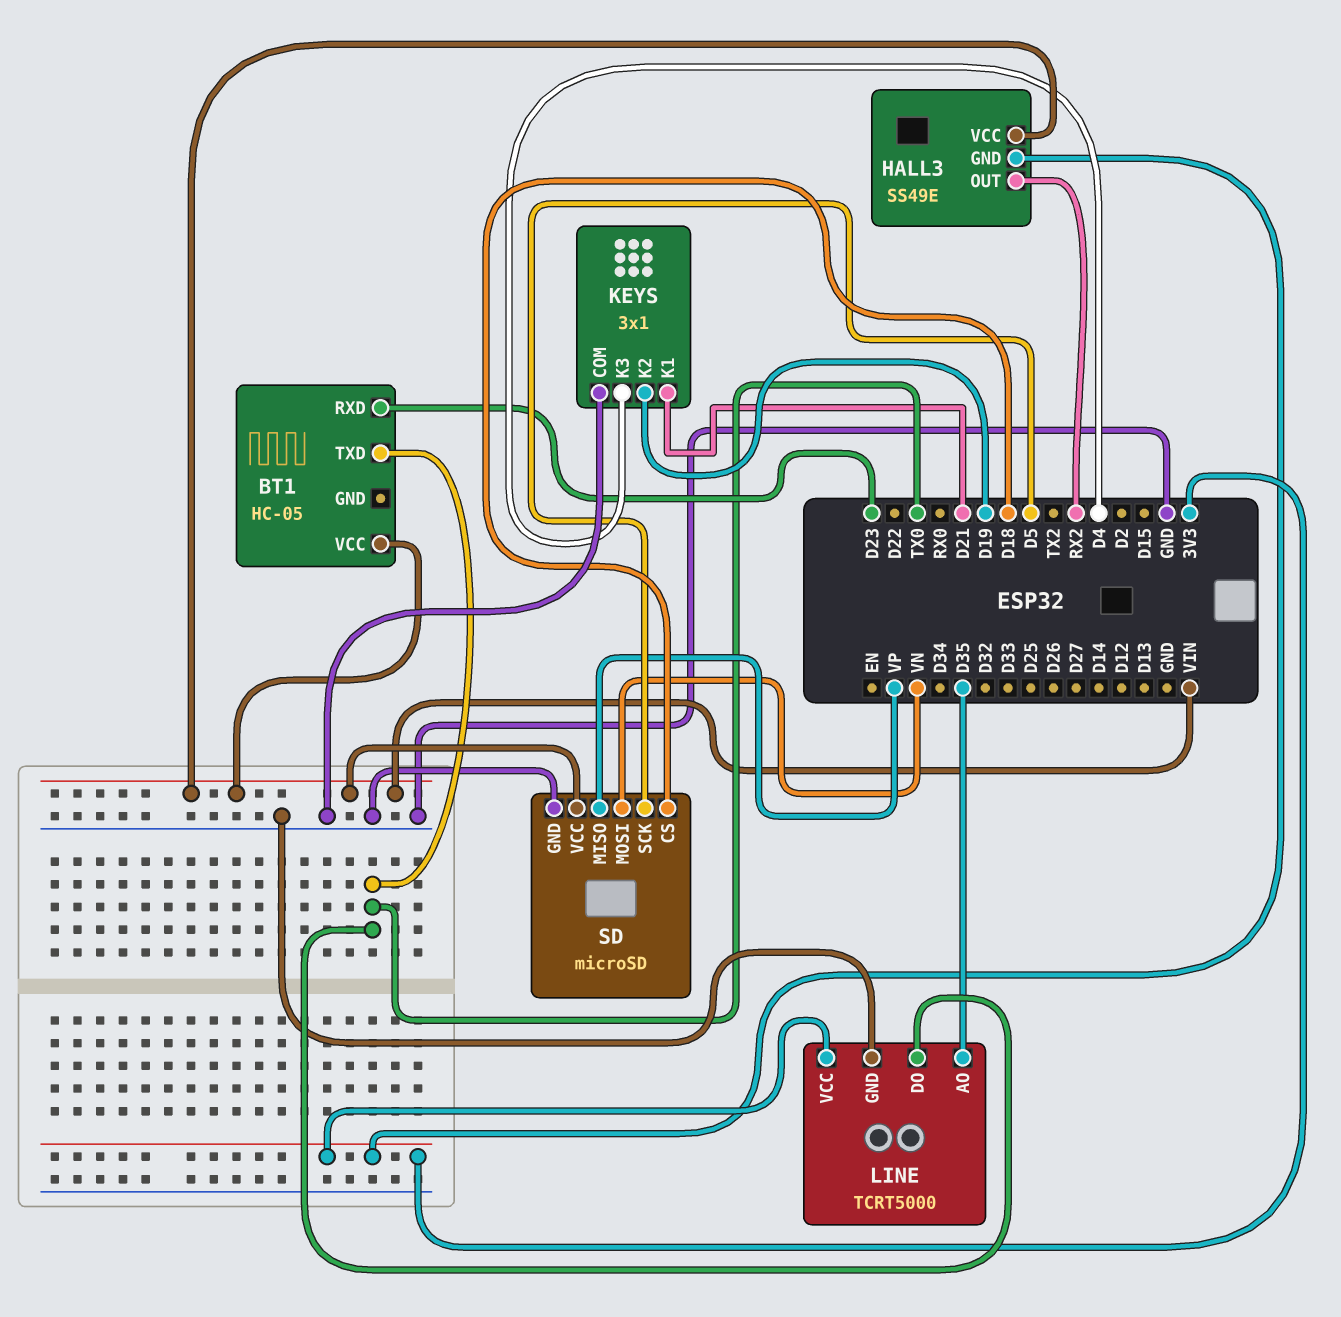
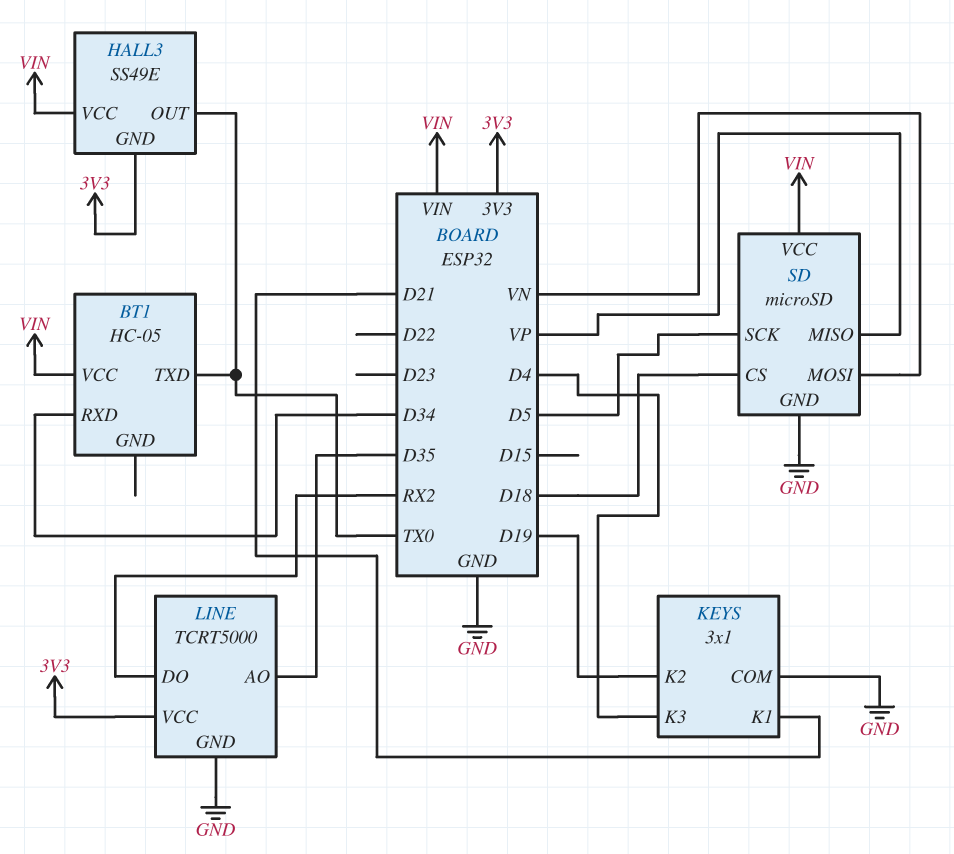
BT1 pin RXD: D23 -> D34
HALL3 pin OUT: RX2 -> TX0
LINE pin DO: TX0 -> RX2

